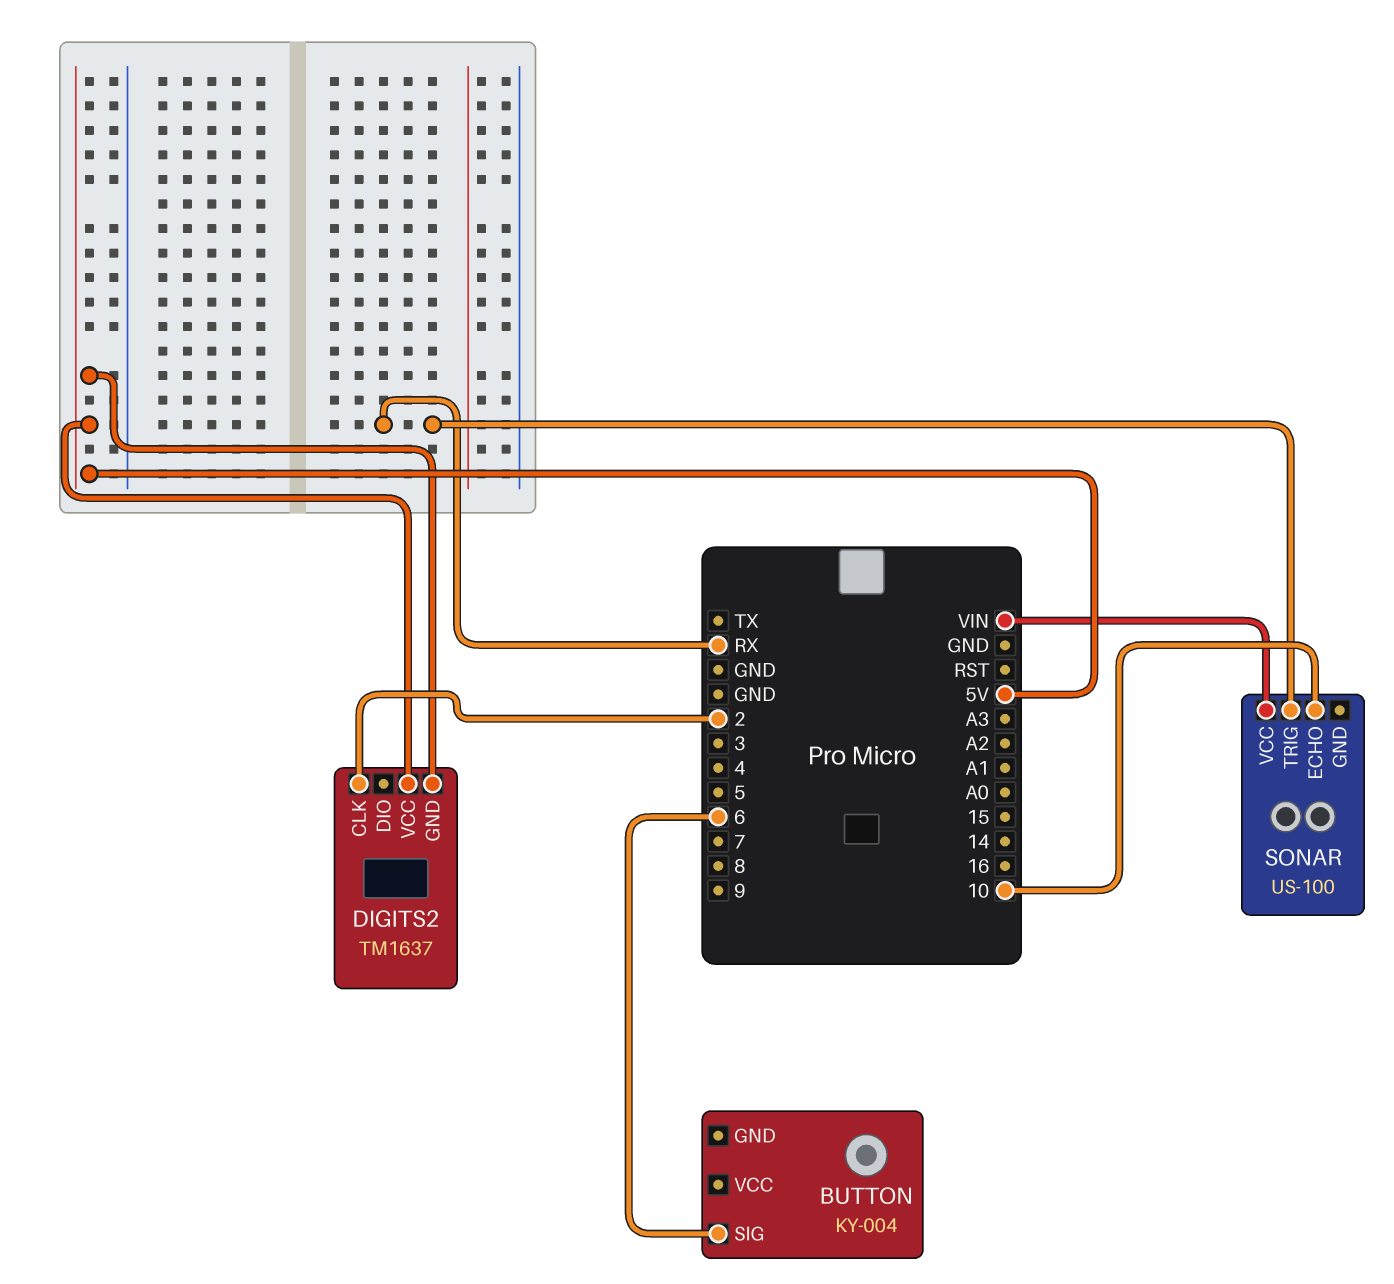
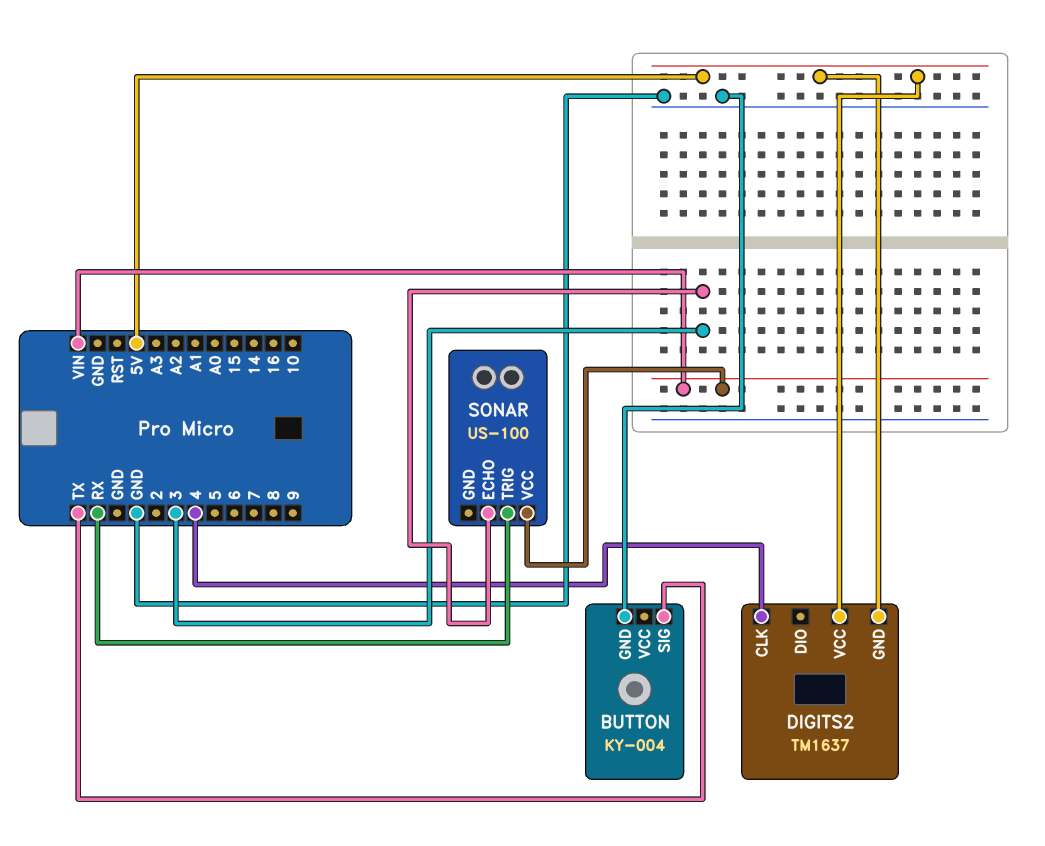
BUTTON pin GND: none -> GND
BUTTON pin SIG: 6 -> TX
DIGITS2 pin CLK: 2 -> 4
SONAR pin ECHO: 10 -> 3

